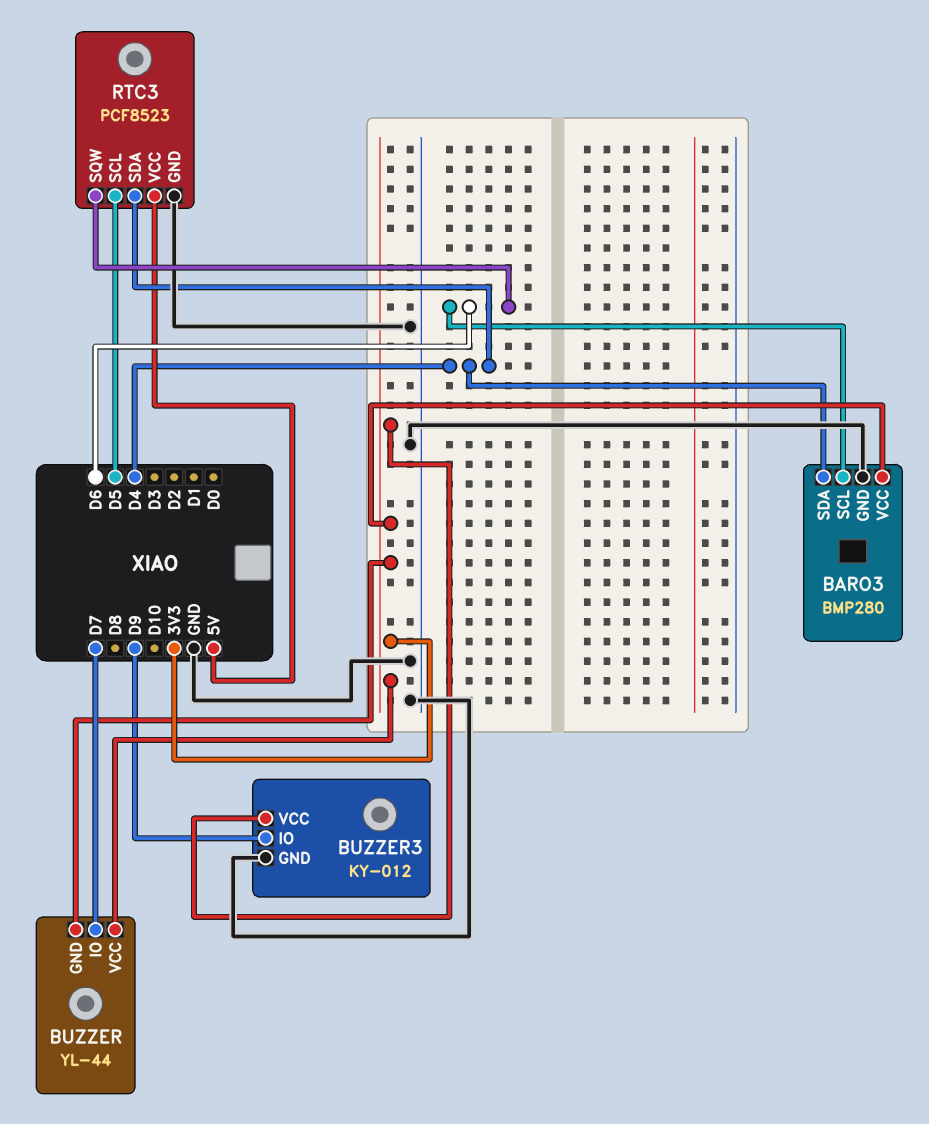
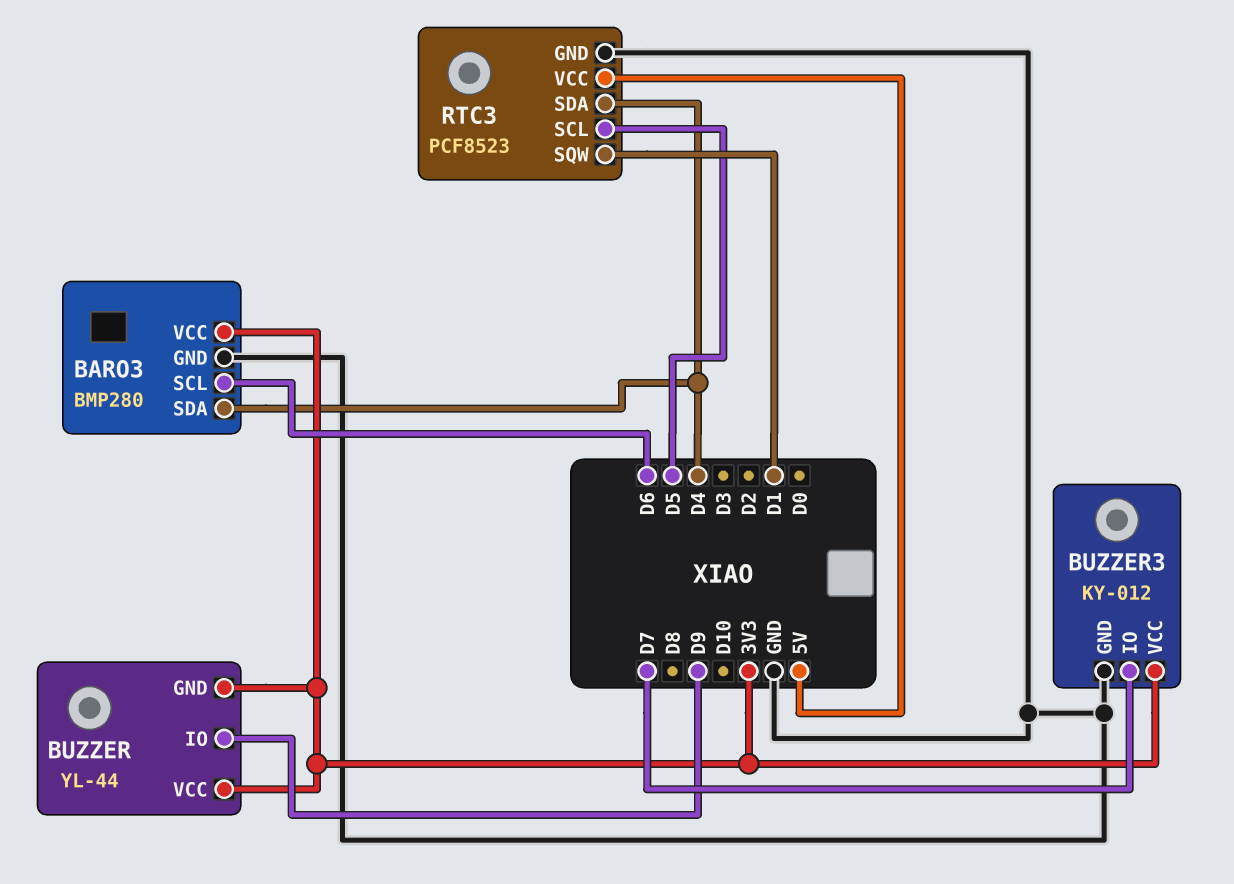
BUZZER pin IO: D7 -> D9
BUZZER3 pin IO: D9 -> D7
RTC3 pin SQW: D6 -> D1

